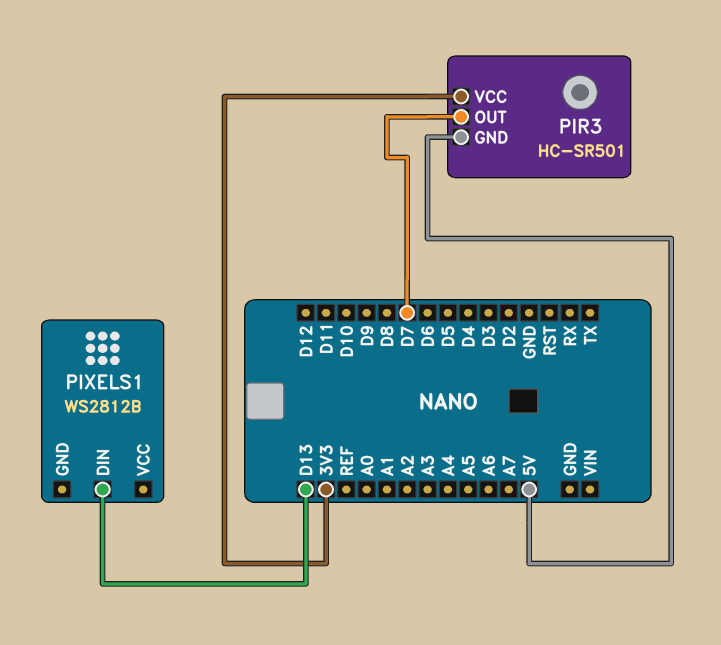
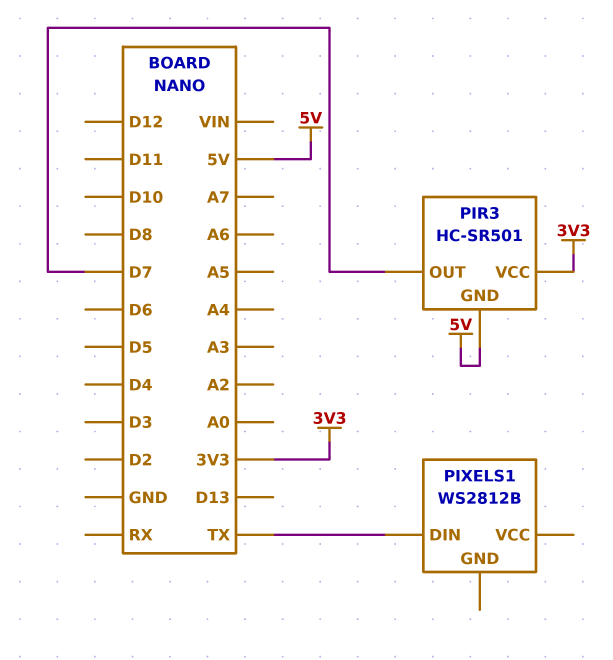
PIXELS1 pin DIN: D13 -> TX

